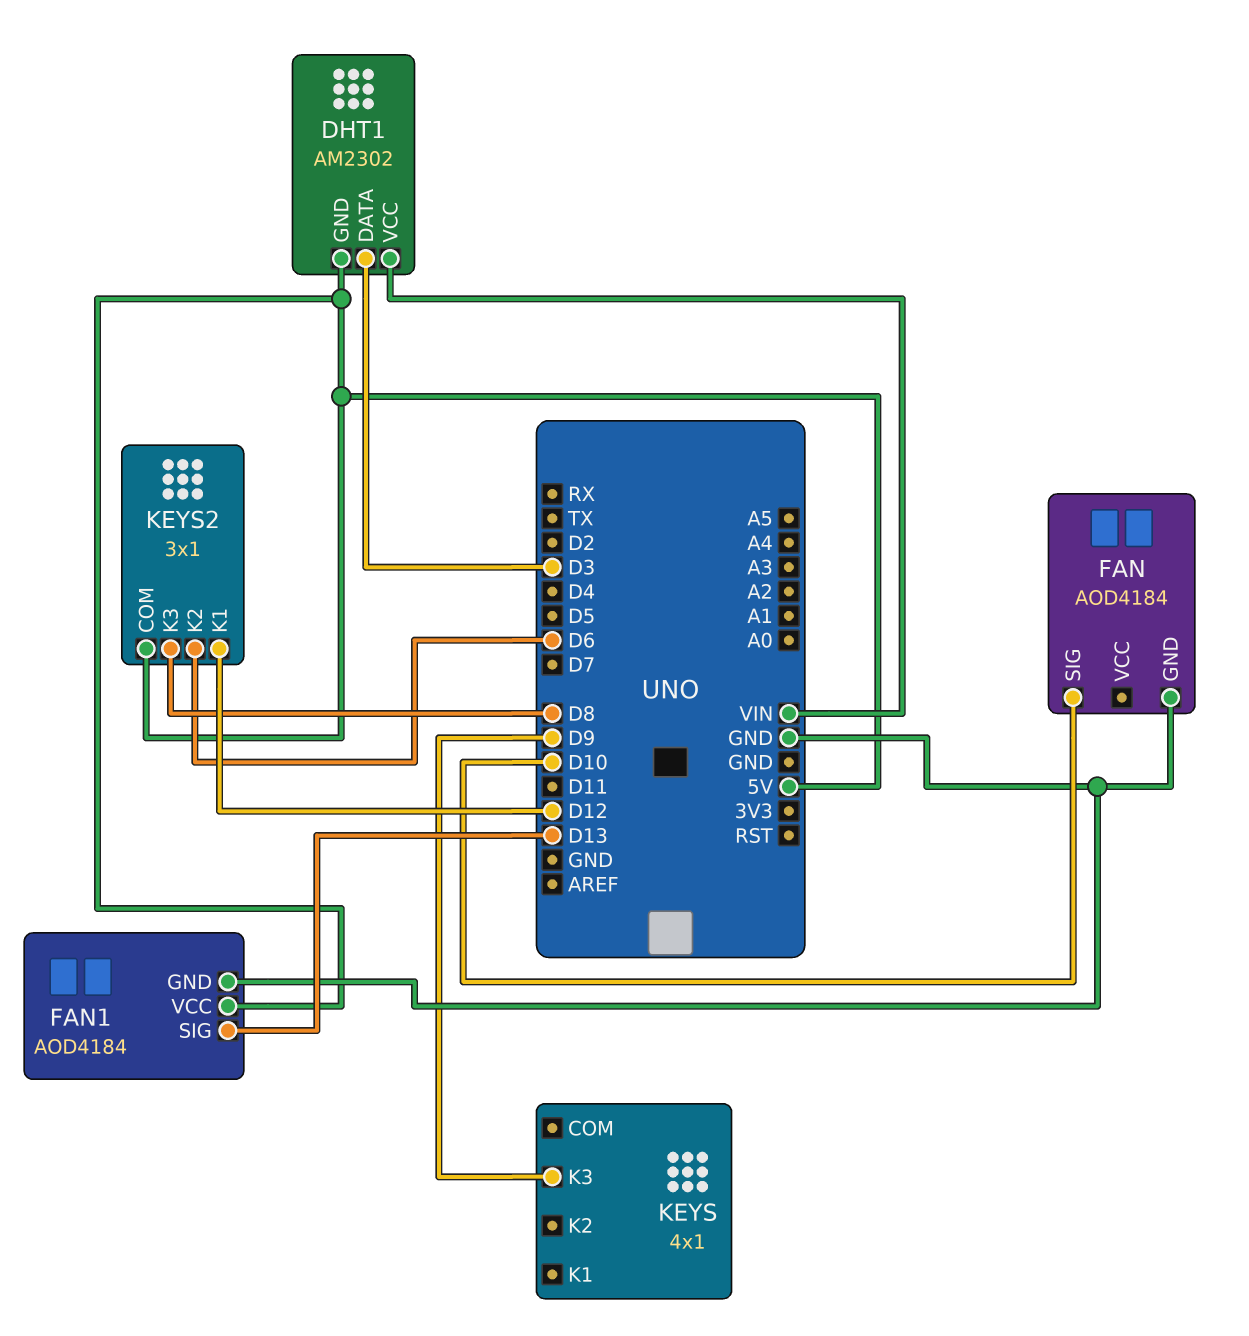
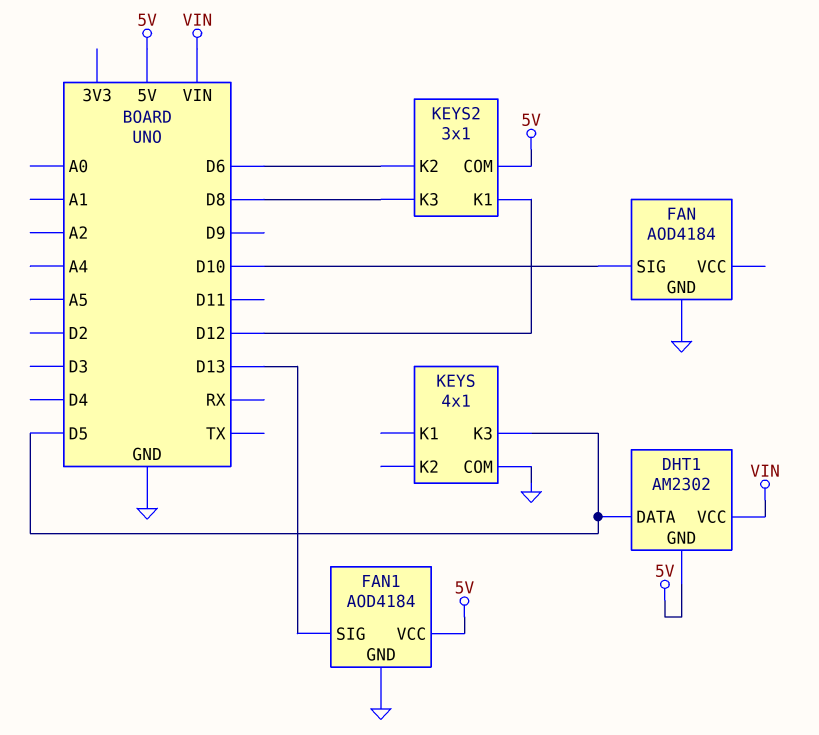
DHT1 pin DATA: D3 -> D5
KEYS pin COM: none -> GND
KEYS pin K3: D9 -> D5

